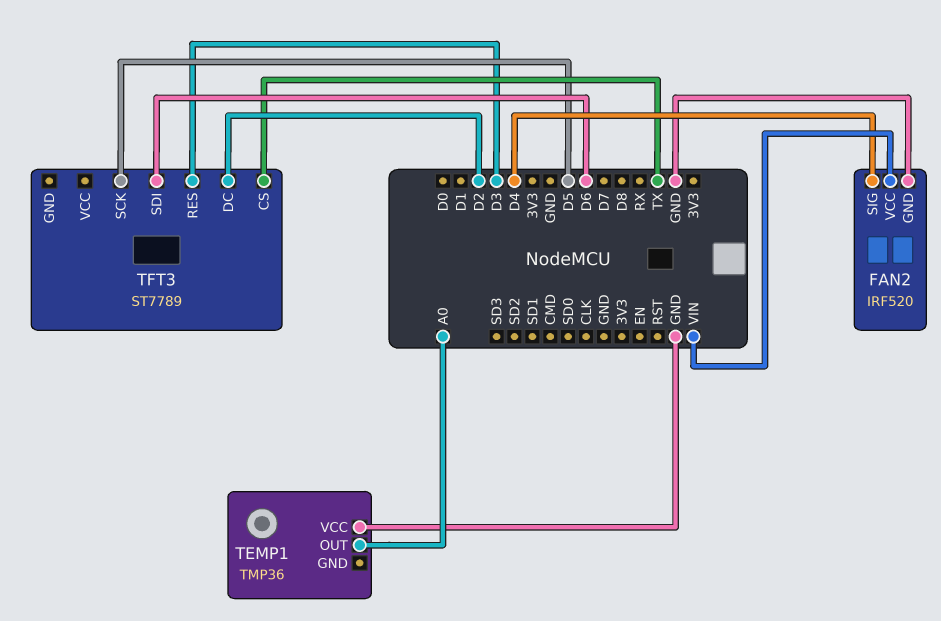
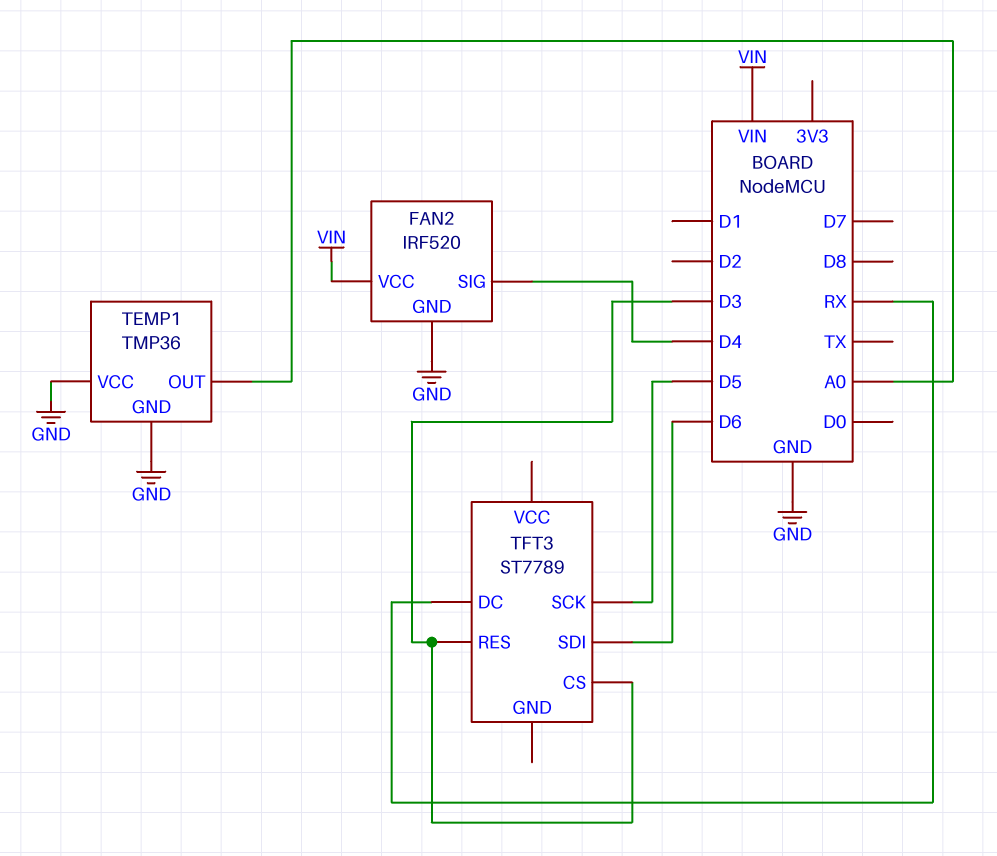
TEMP1 pin GND: none -> GND
TFT3 pin CS: TX -> D3
TFT3 pin DC: D2 -> RX

